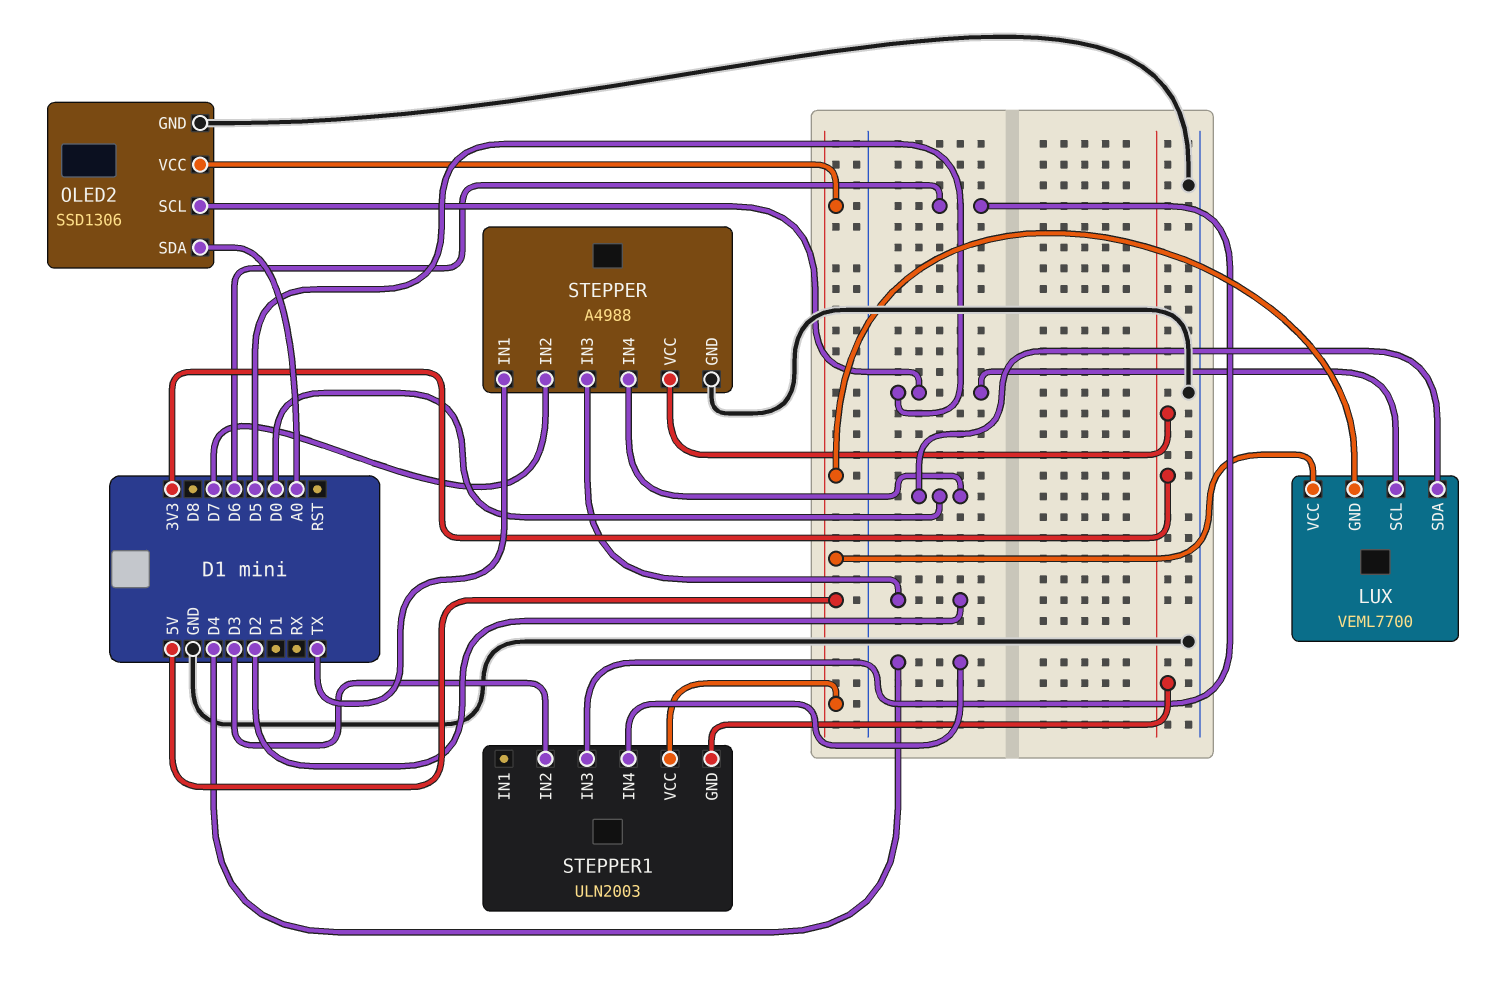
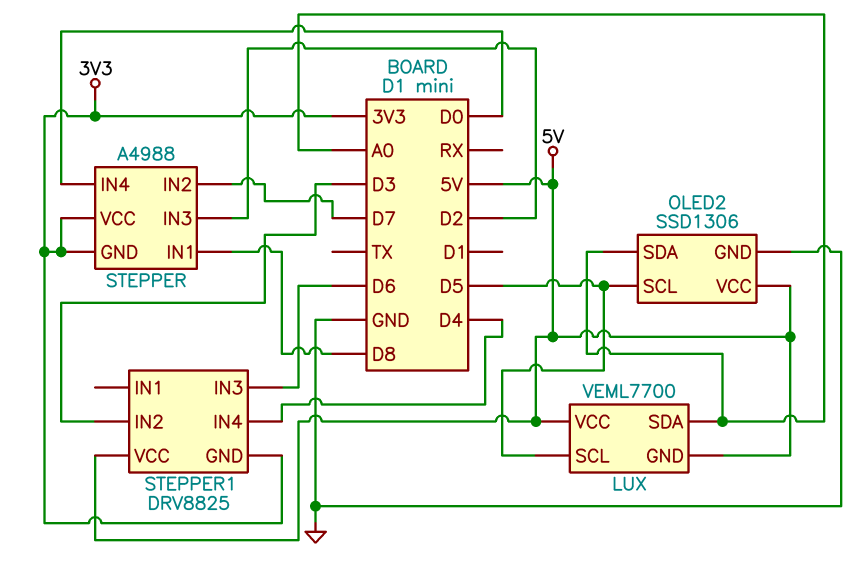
LUX pin SDA: D0 -> A0
STEPPER pin GND: GND -> 3V3
STEPPER pin IN1: TX -> D8
STEPPER1: ULN2003 -> DRV8825

